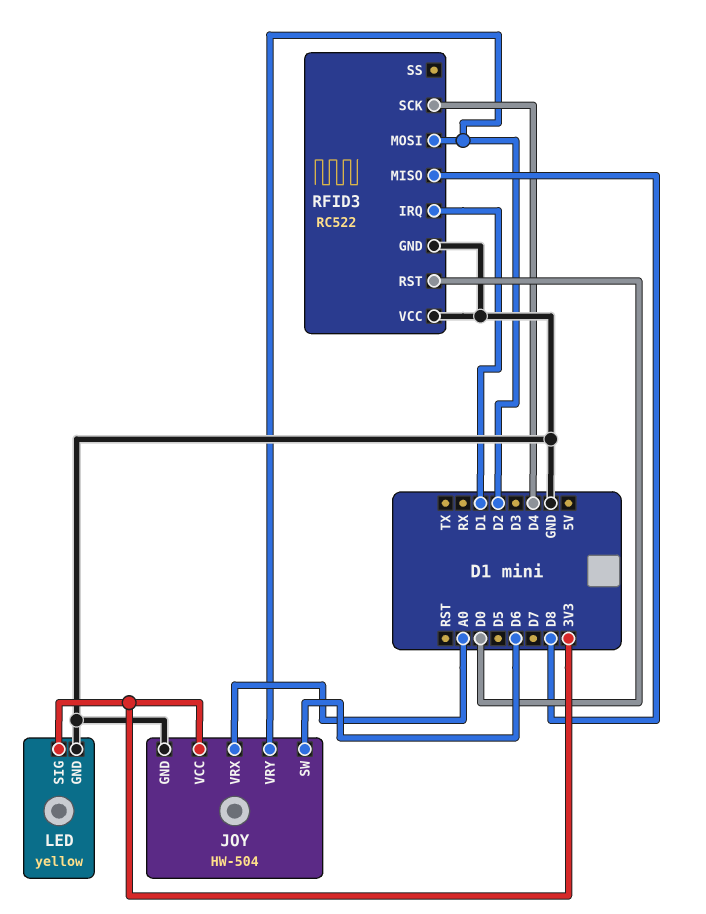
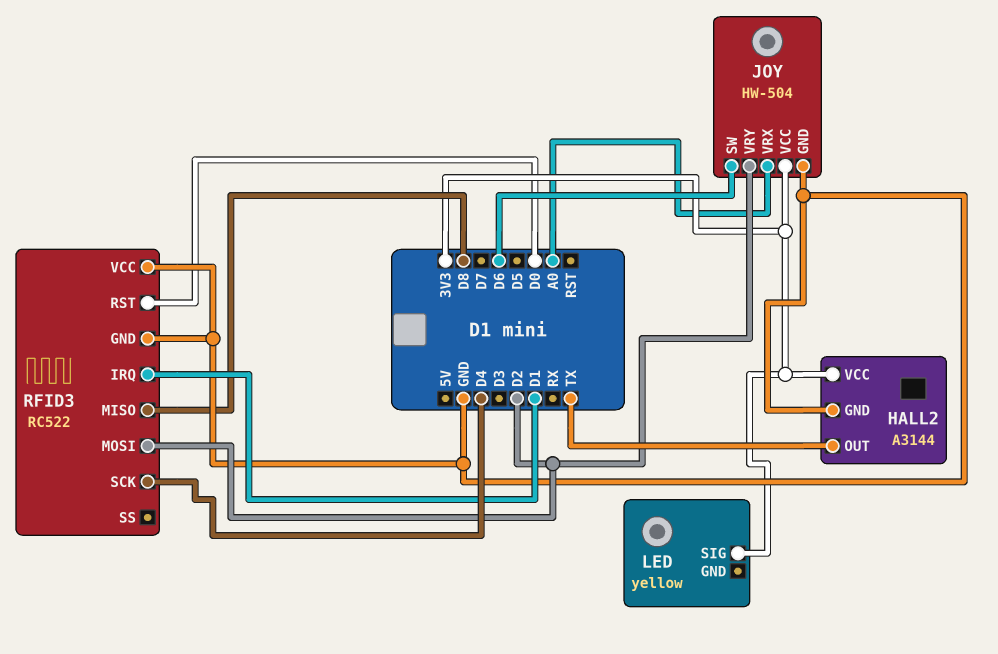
HALL2: none -> A3144
HALL2 pin GND: none -> GND
HALL2 pin OUT: none -> TX
HALL2 pin VCC: none -> 3V3
LED pin GND: GND -> none

